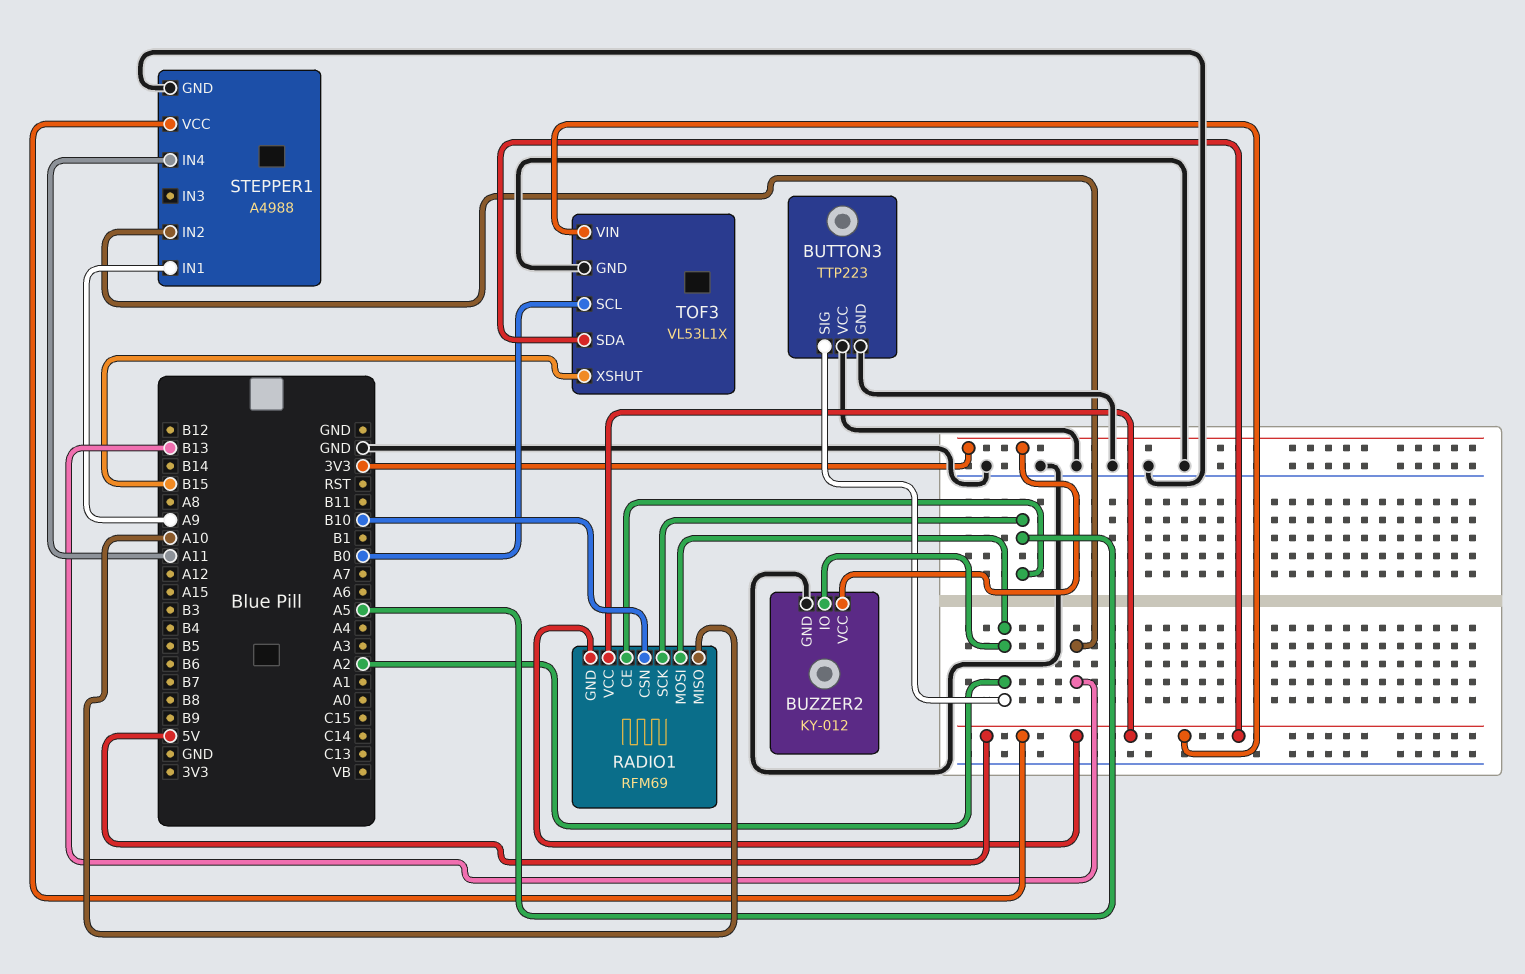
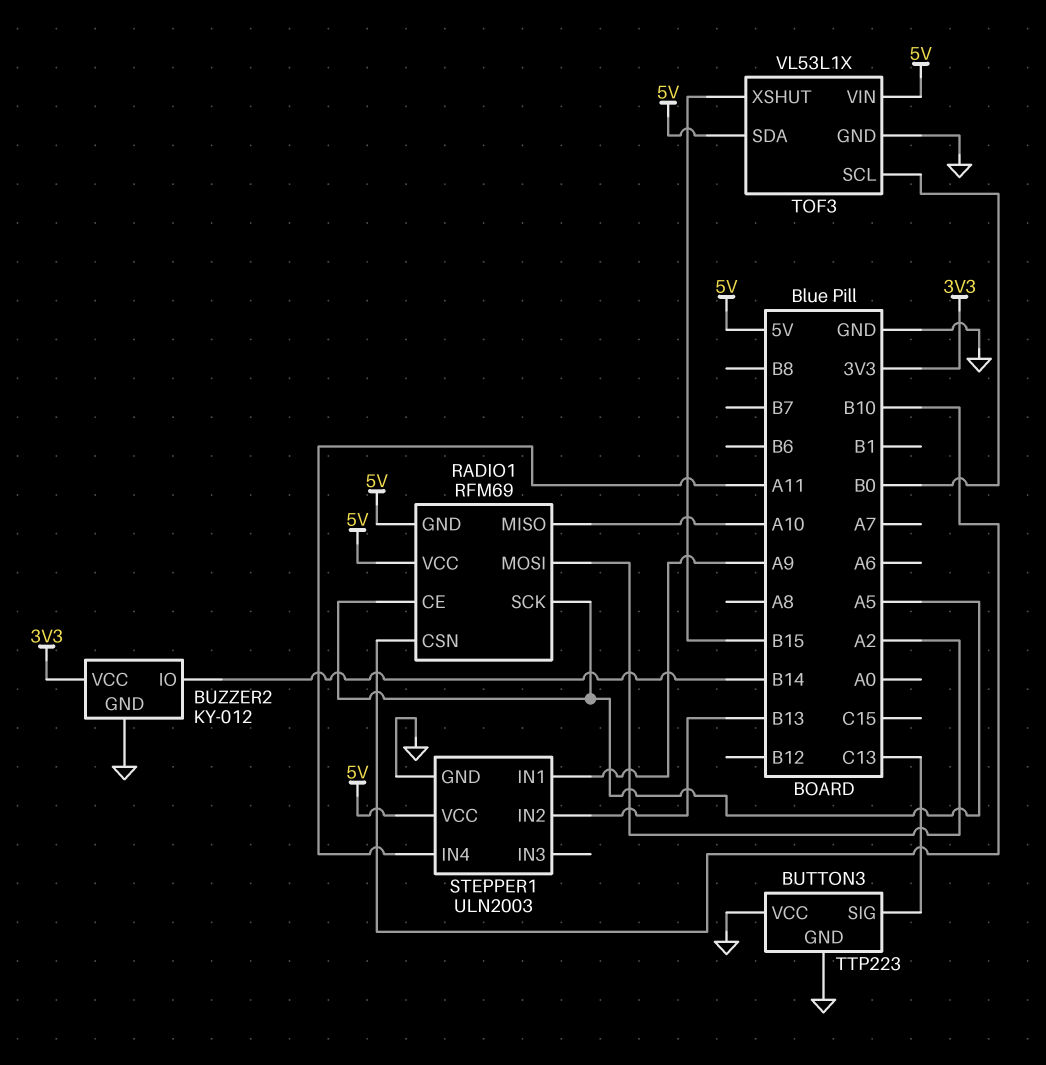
BUTTON3 pin SIG: A2 -> C13
BUZZER2 pin IO: A2 -> B14
STEPPER1: A4988 -> ULN2003

